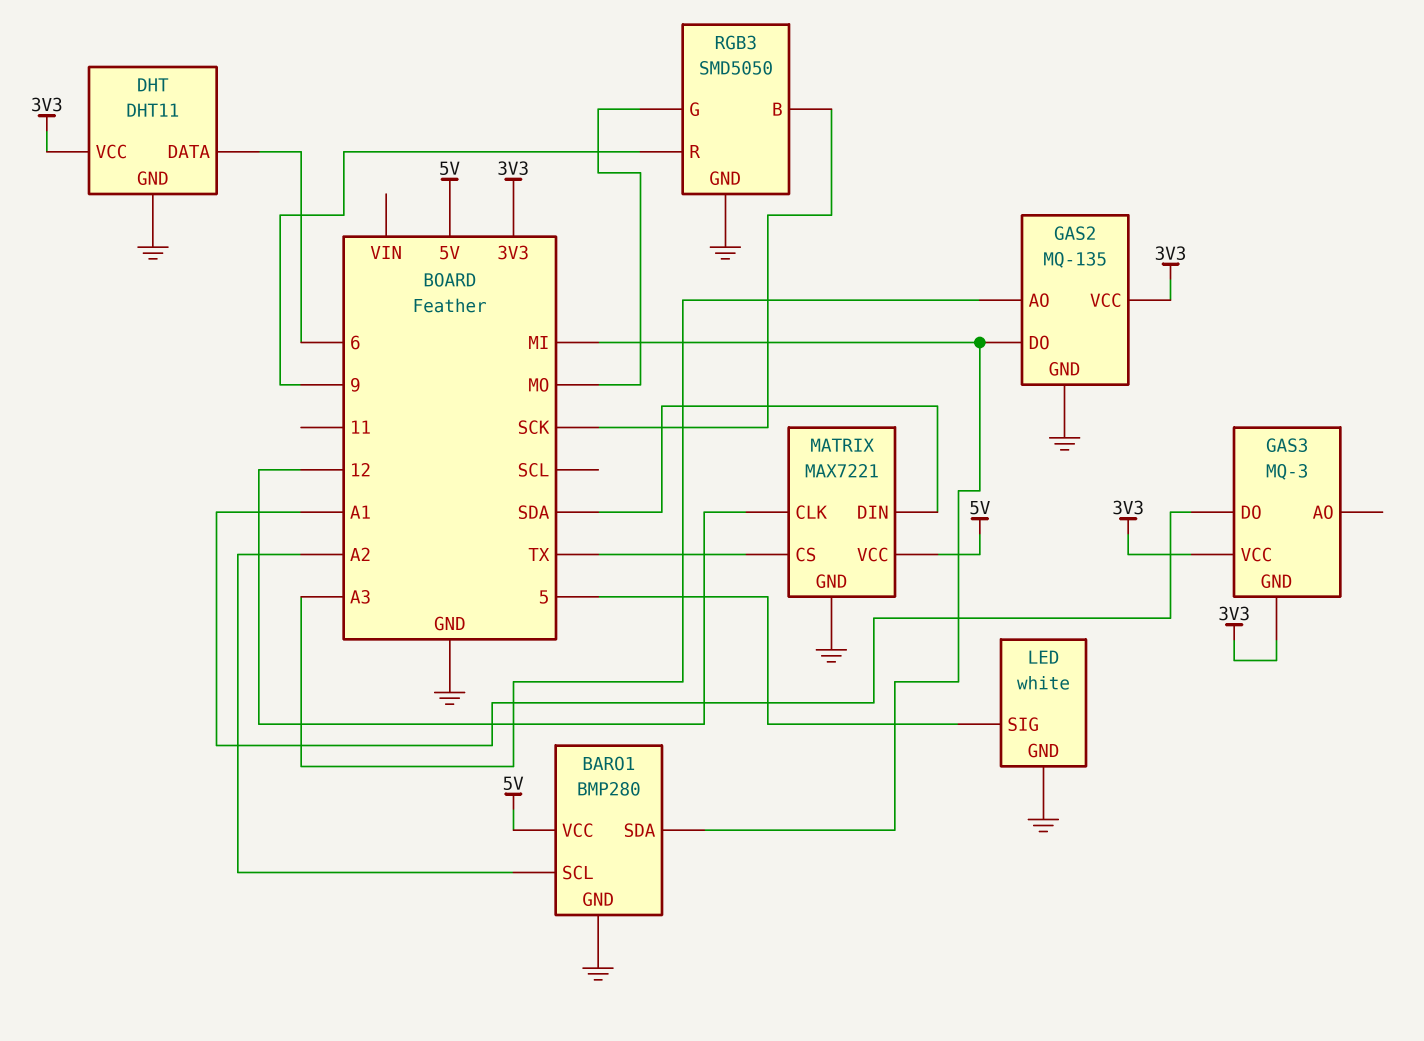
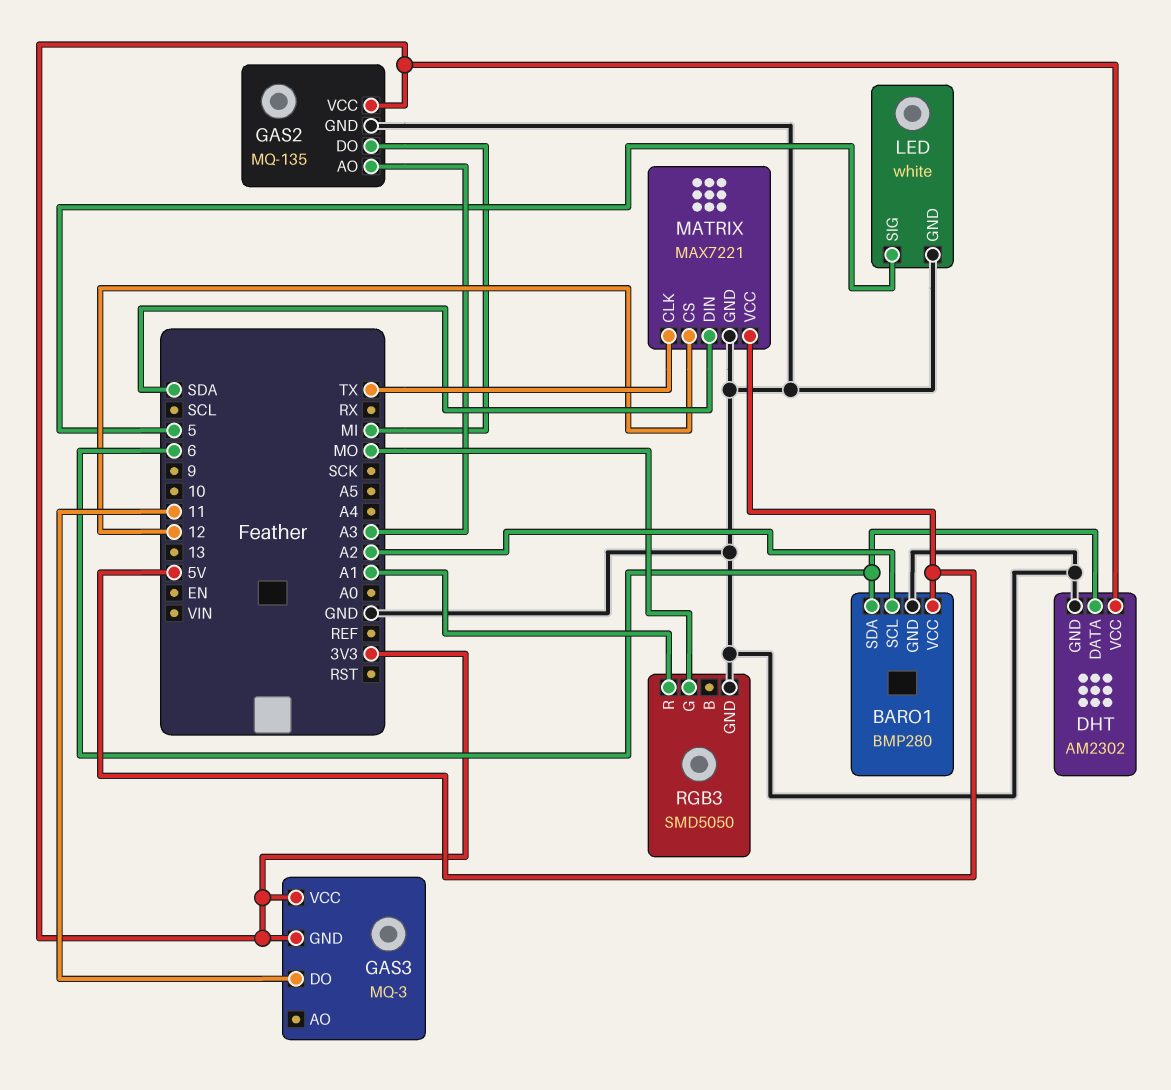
BARO1 pin SDA: MI -> 6
DHT: DHT11 -> AM2302
GAS3 pin DO: A1 -> 11
MATRIX pin CLK: 12 -> TX
MATRIX pin CS: TX -> 12
RGB3 pin B: SCK -> none
RGB3 pin R: 9 -> A1

